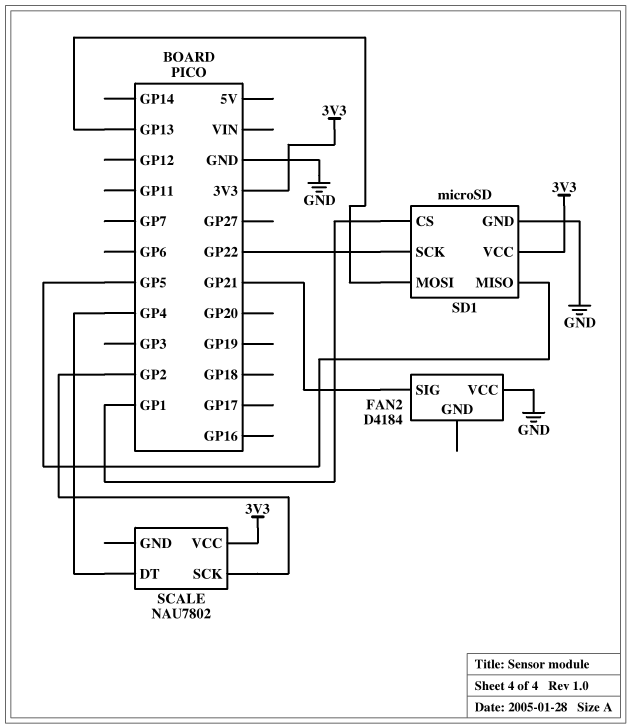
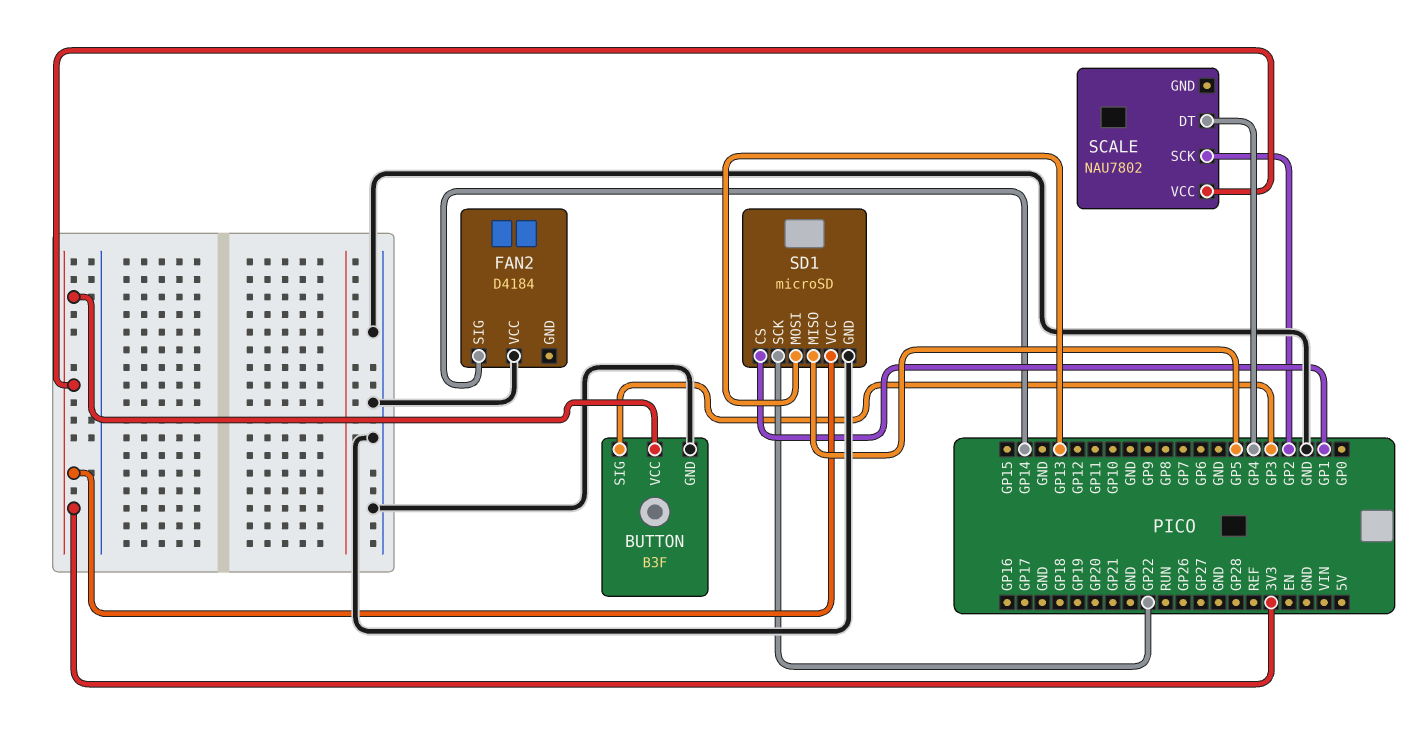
BUTTON: none -> B3F
BUTTON pin GND: none -> GND
BUTTON pin SIG: none -> GP3
BUTTON pin VCC: none -> 3V3
FAN2 pin SIG: GP21 -> GP14

